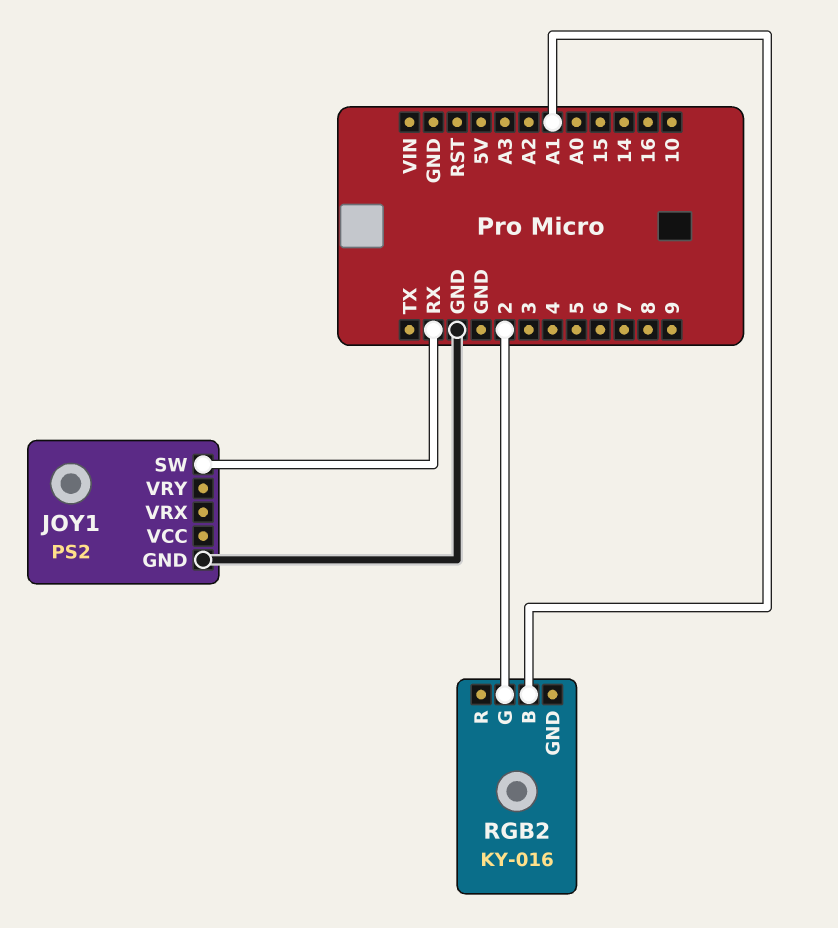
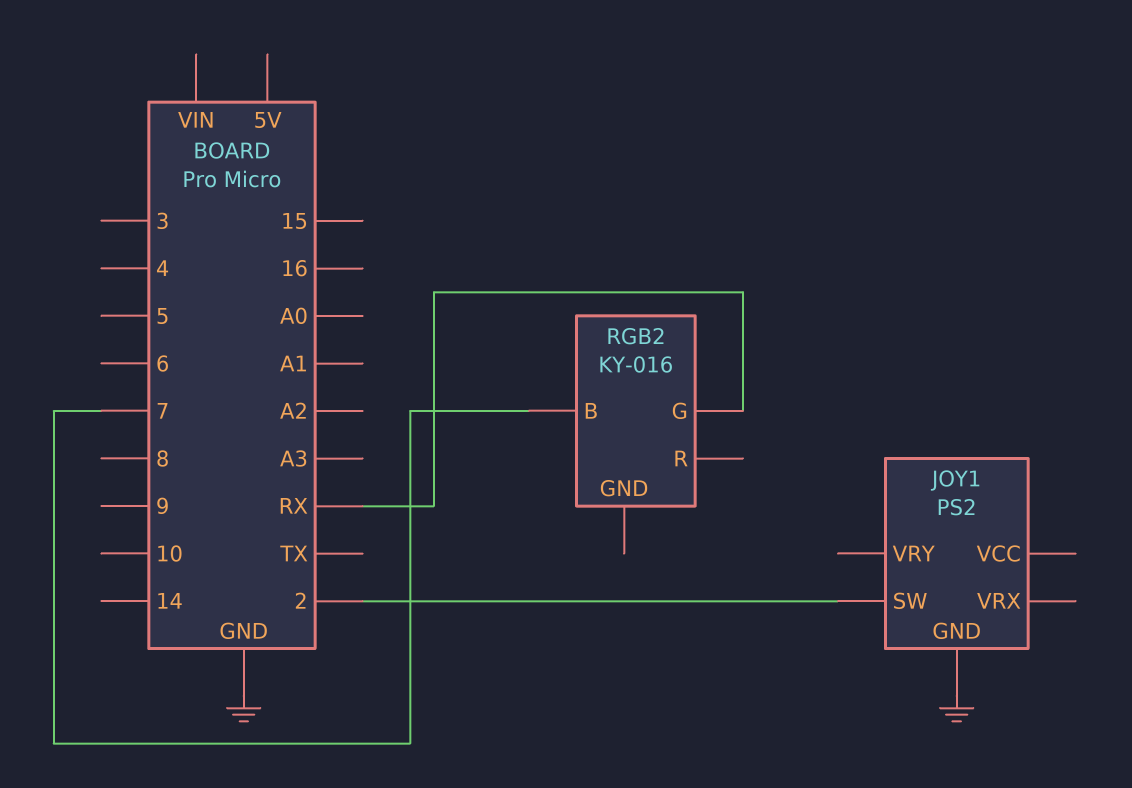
JOY1 pin SW: RX -> 2
RGB2 pin B: A1 -> 7
RGB2 pin G: 2 -> RX

